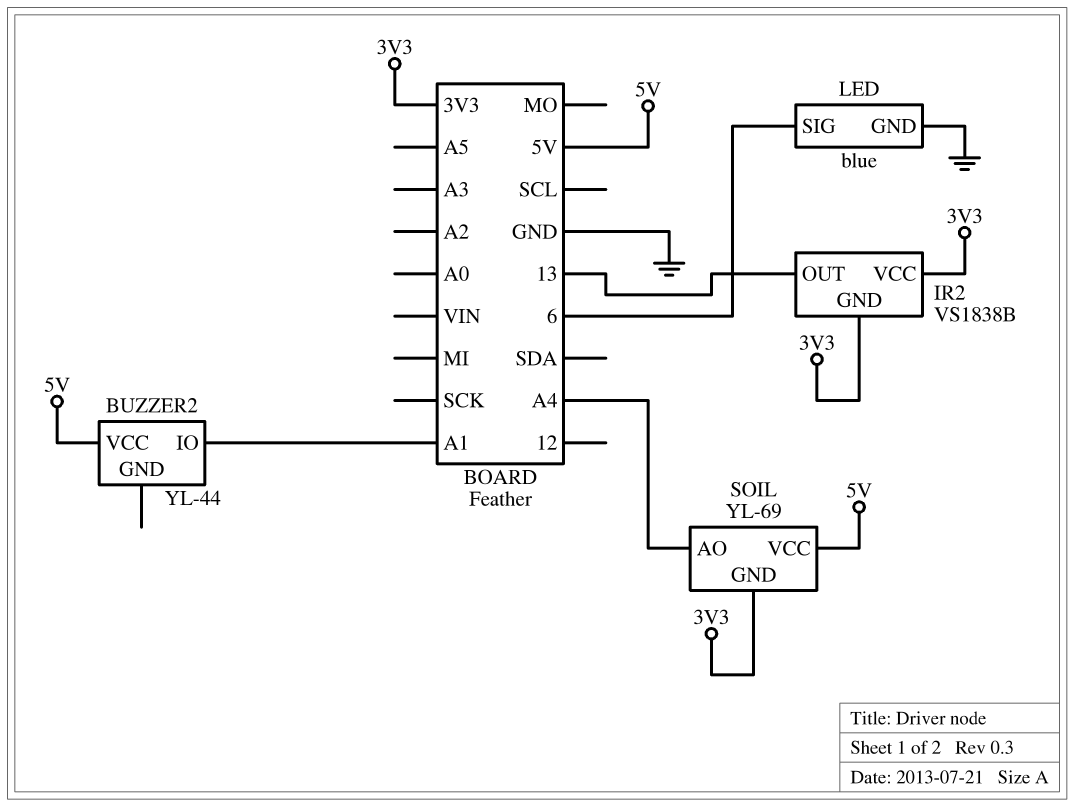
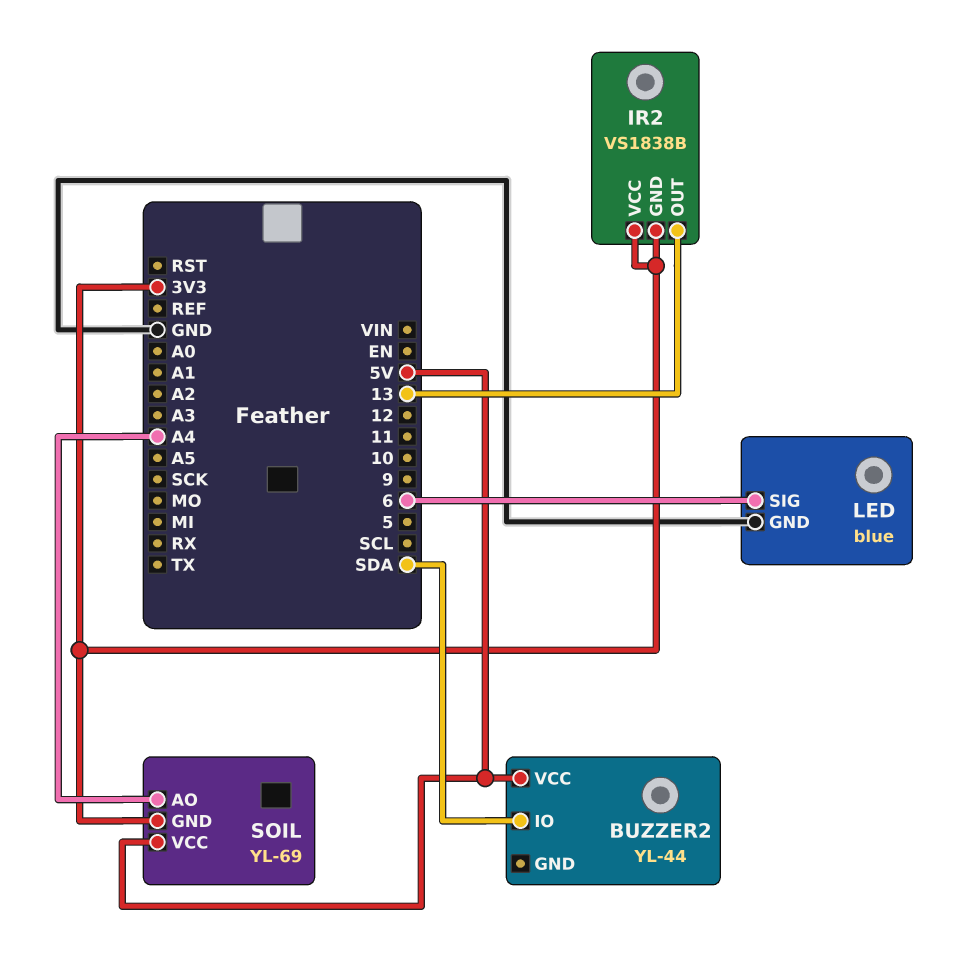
BUZZER2 pin IO: A1 -> SDA

